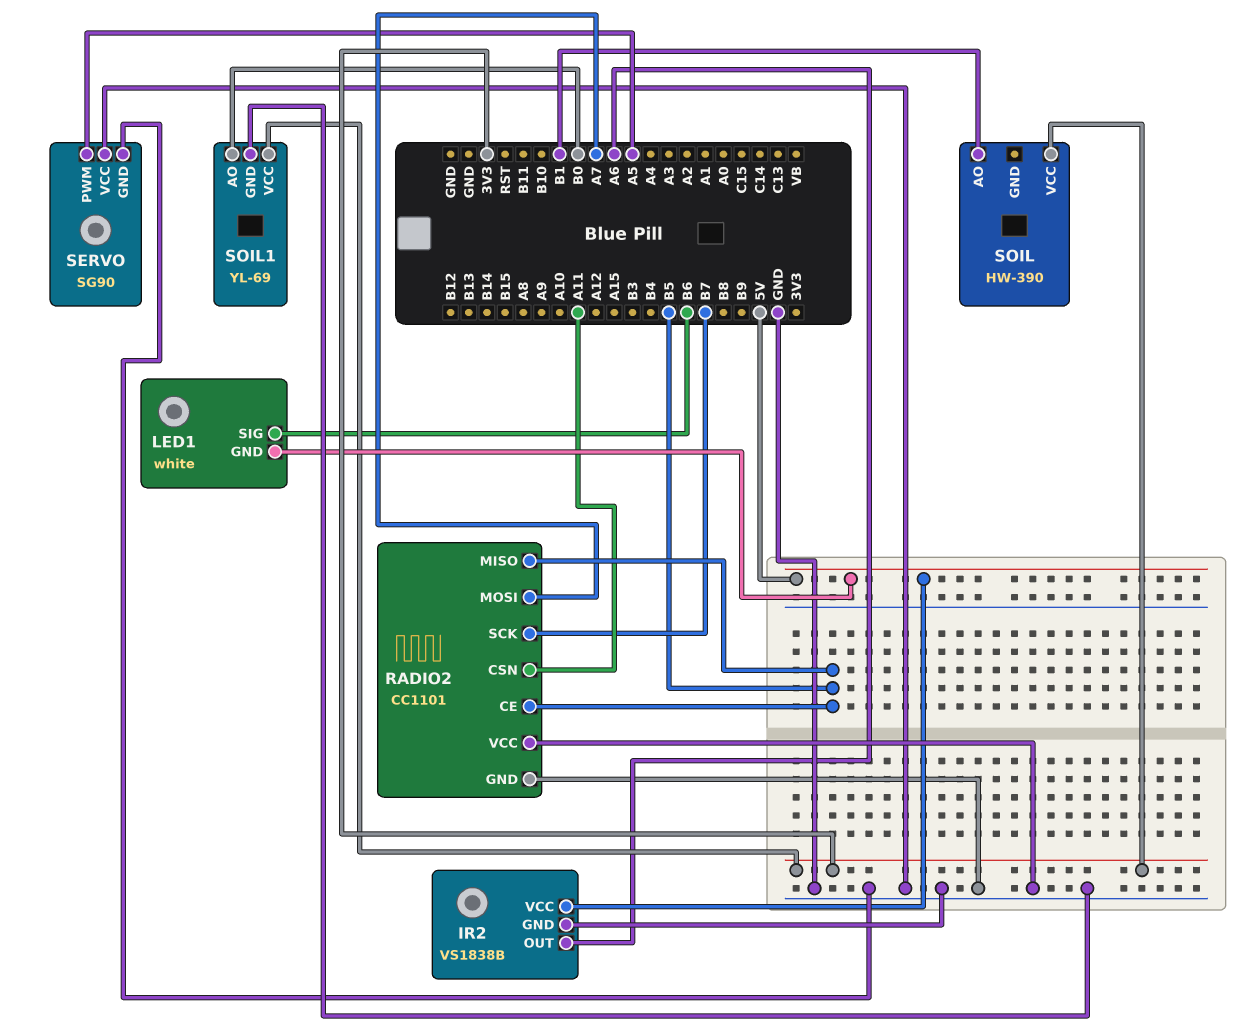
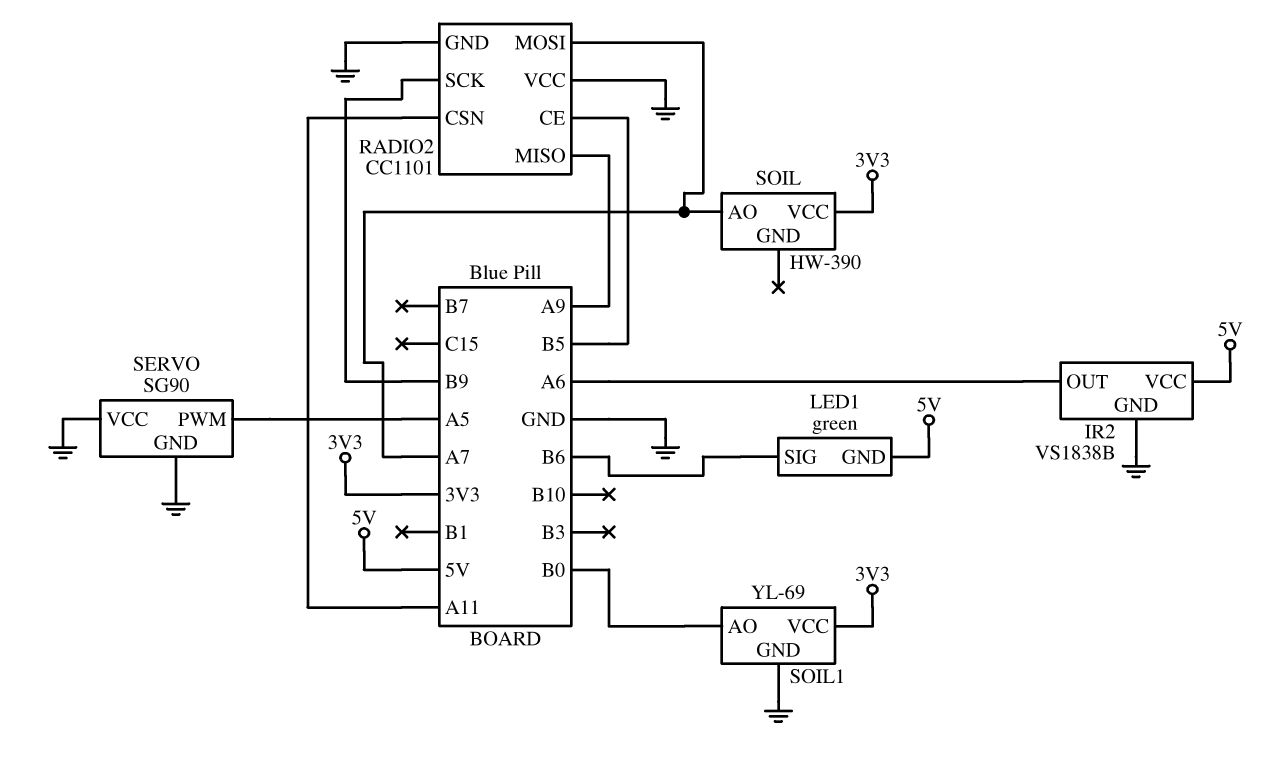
LED1: white -> green
RADIO2 pin MISO: B5 -> A9
RADIO2 pin SCK: B7 -> B9
SOIL pin AO: B1 -> A7

